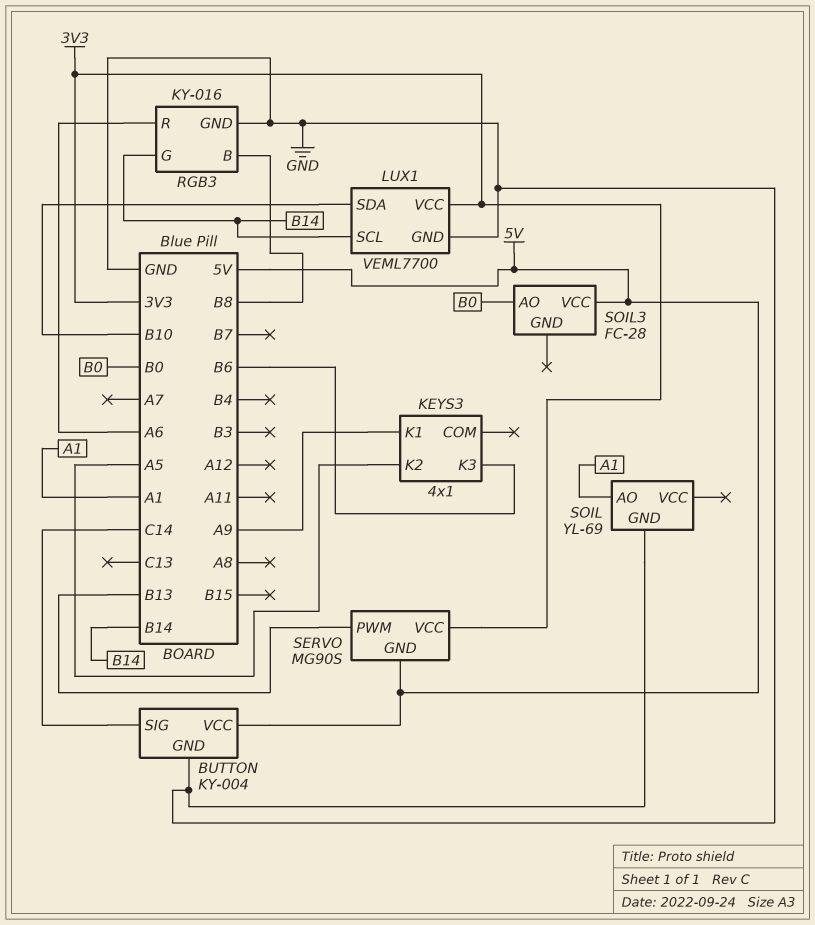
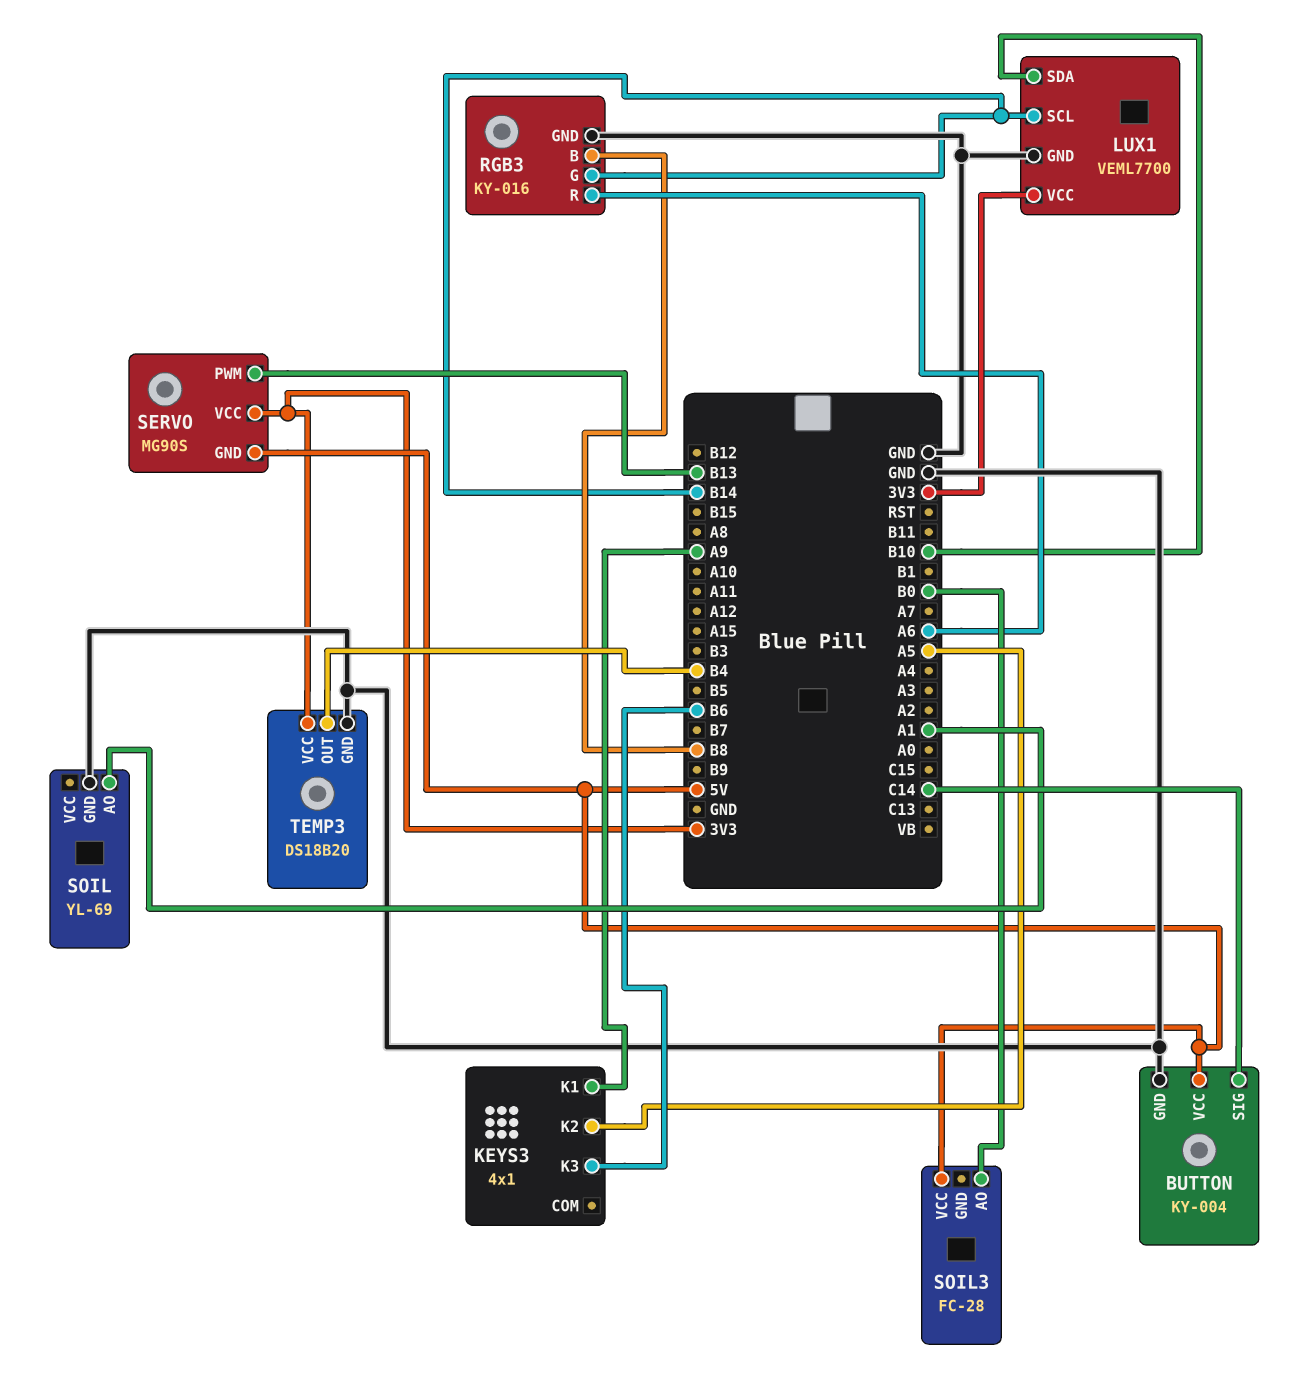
TEMP3: none -> DS18B20
TEMP3 pin GND: none -> GND
TEMP3 pin OUT: none -> B4
TEMP3 pin VCC: none -> 3V3

